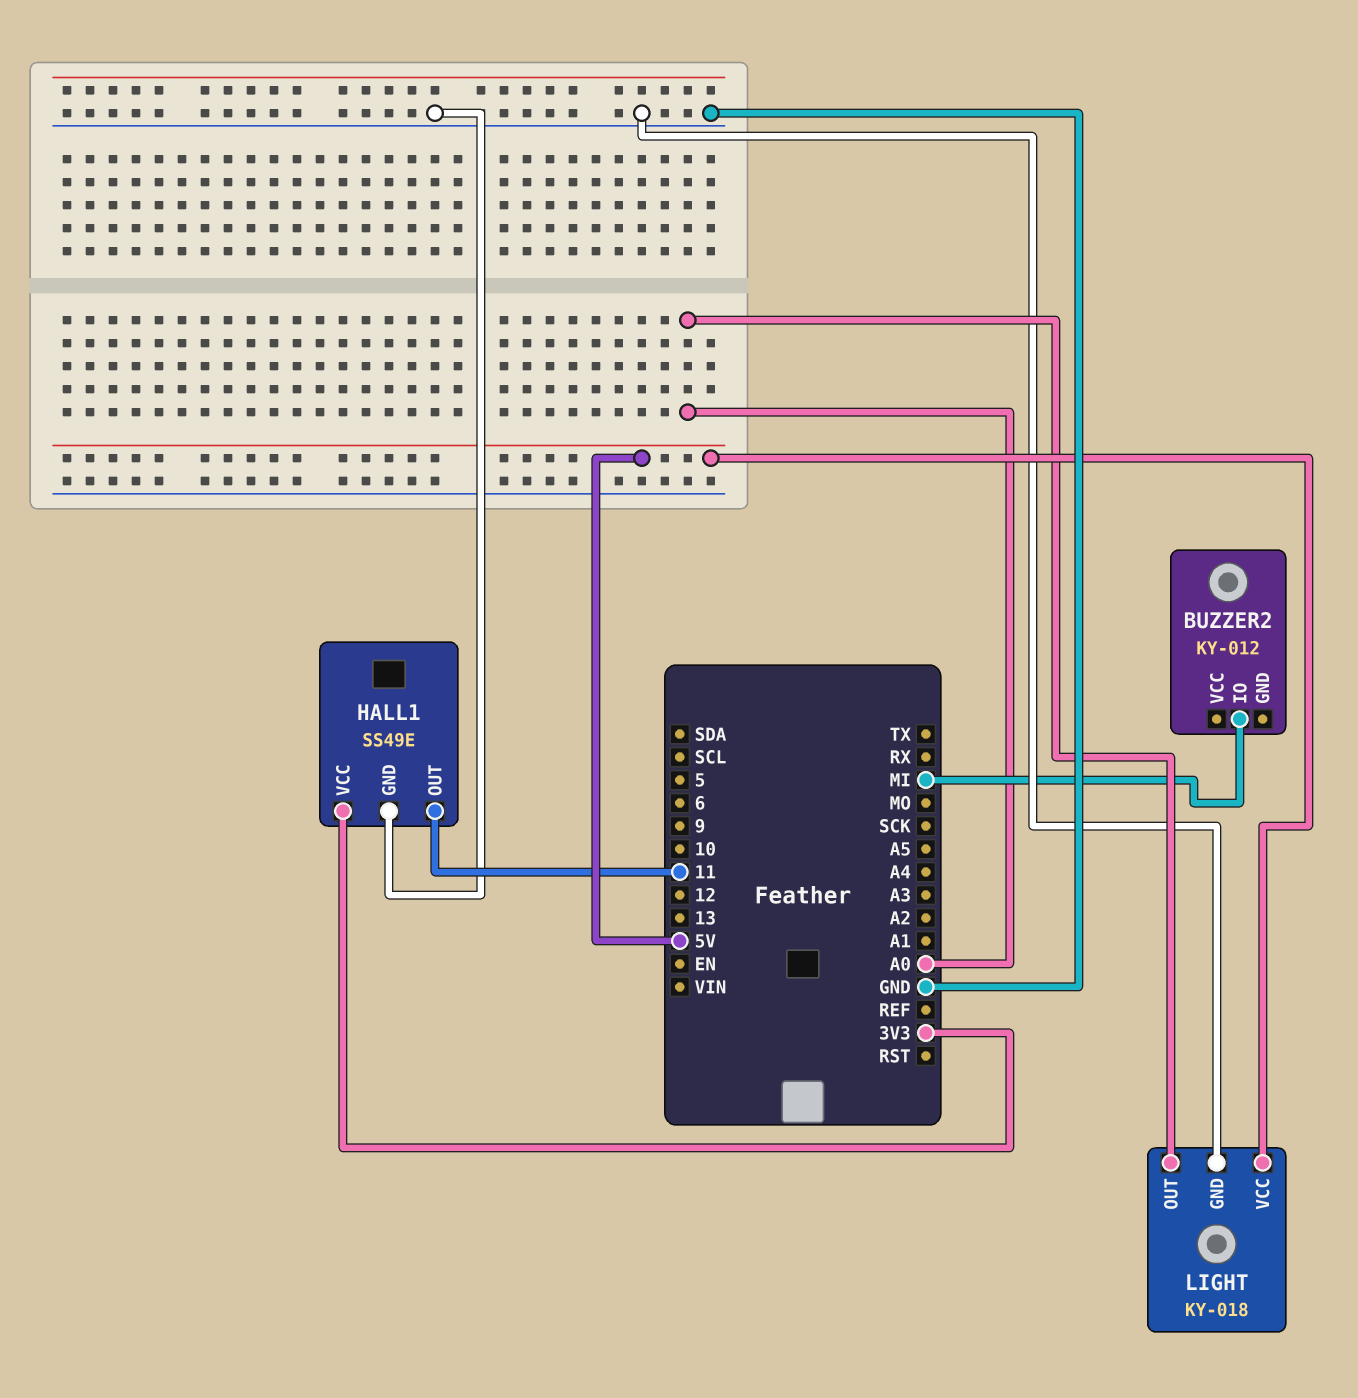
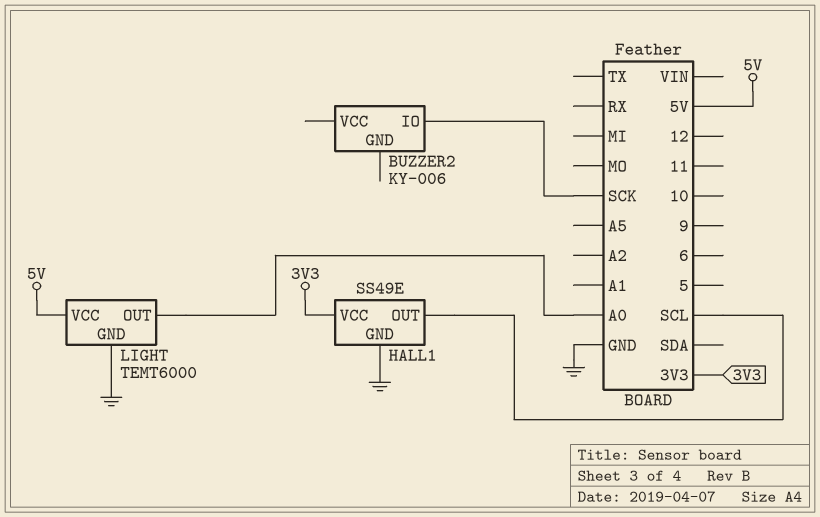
BUZZER2: KY-012 -> KY-006
BUZZER2 pin IO: MI -> SCK
HALL1 pin OUT: 11 -> SCL
LIGHT: KY-018 -> TEMT6000

